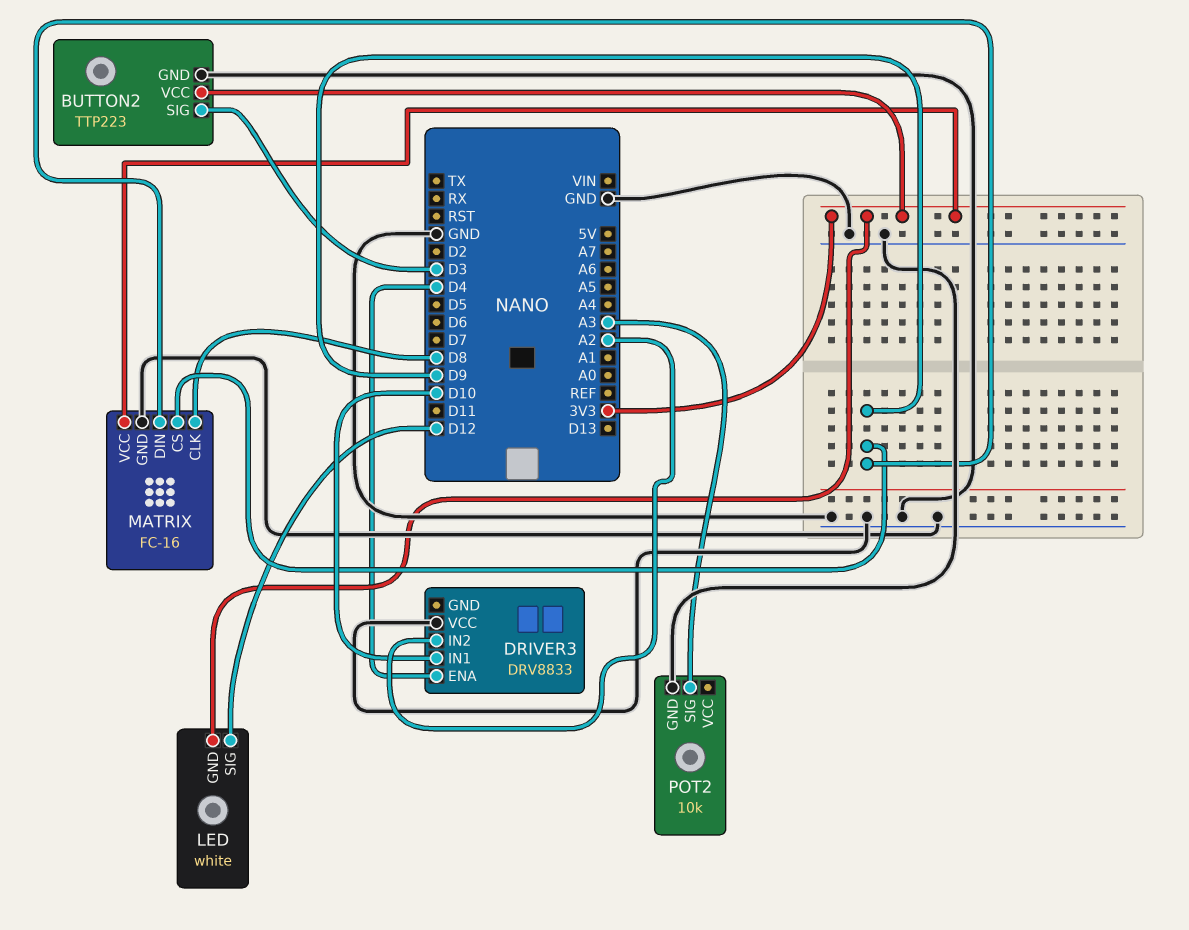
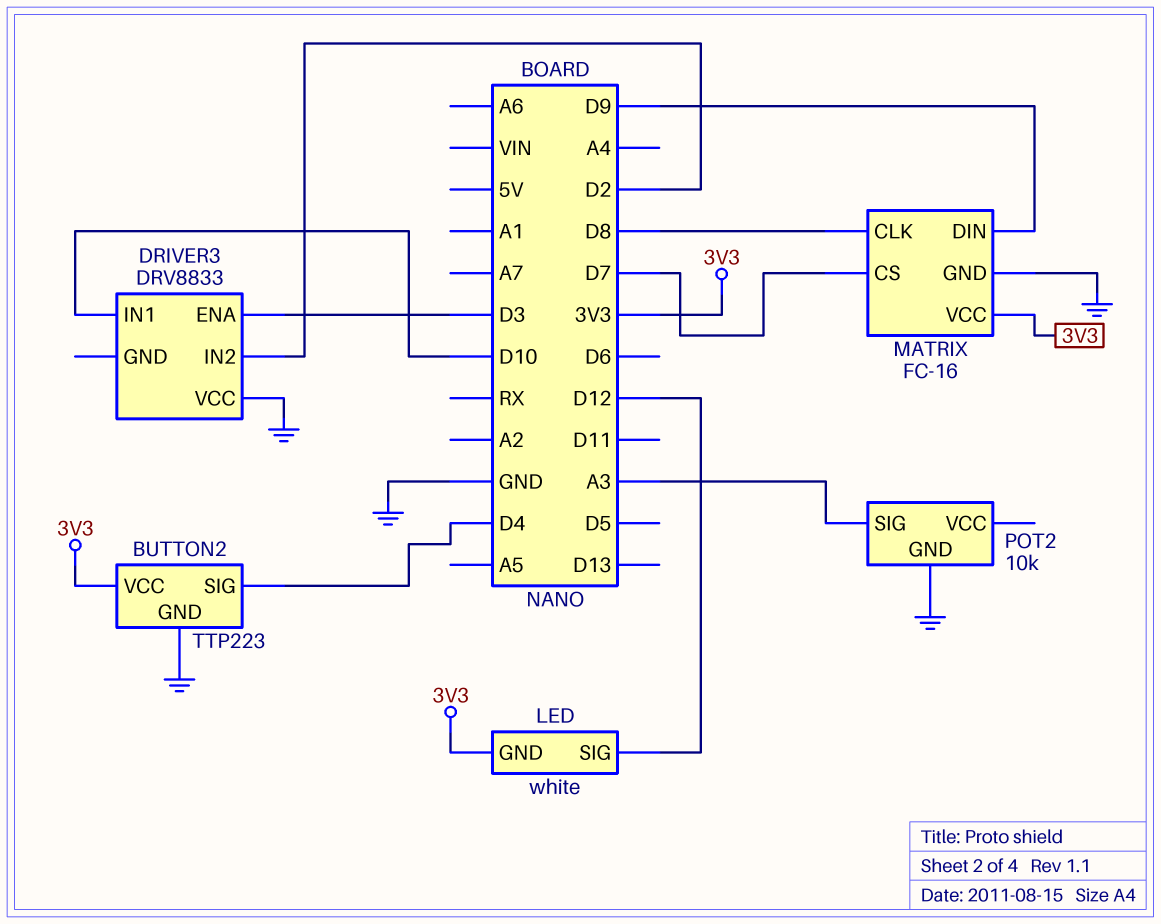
BUTTON2 pin SIG: D3 -> D4
DRIVER3 pin ENA: D4 -> D3
DRIVER3 pin IN2: A2 -> D2
MATRIX pin CS: D9 -> D7

